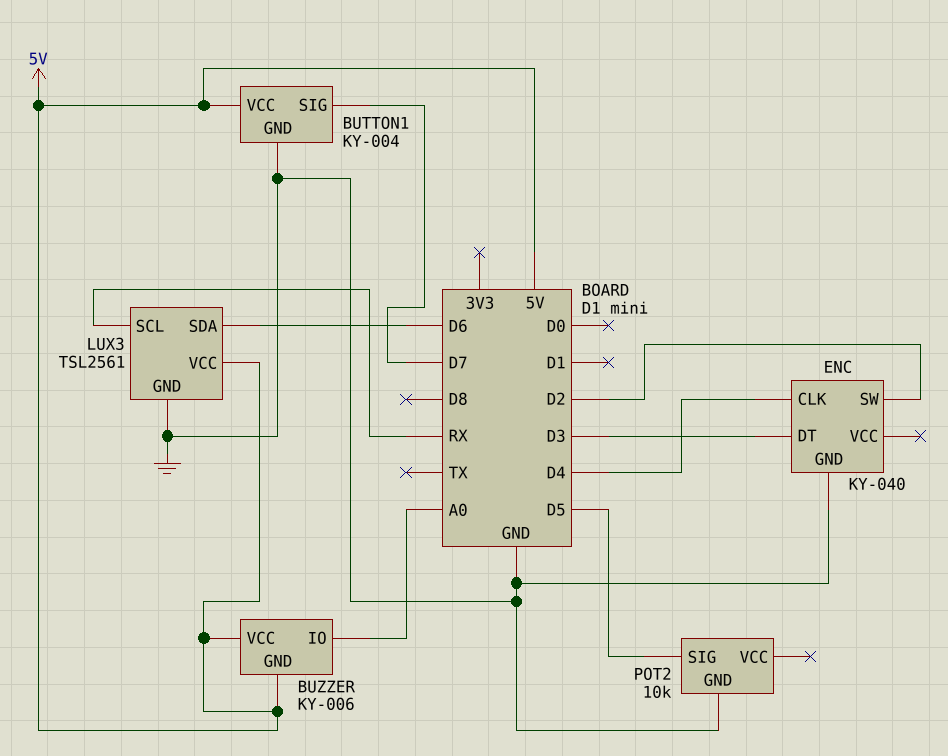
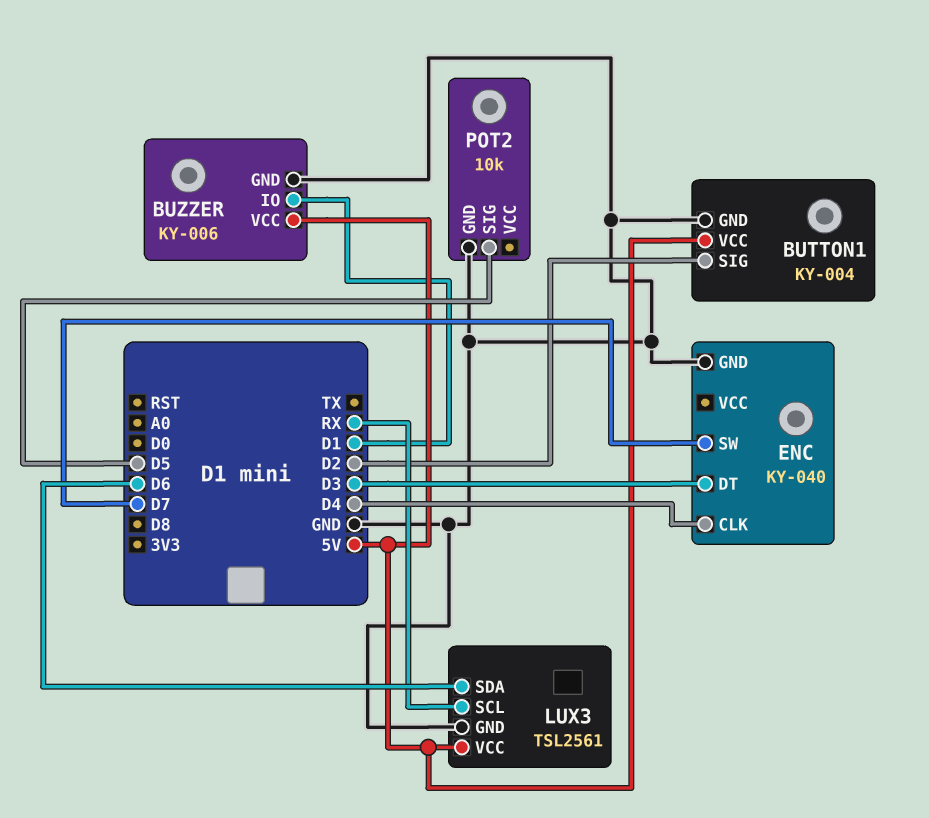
BUTTON1 pin SIG: D7 -> D2
BUZZER pin GND: 5V -> GND
BUZZER pin IO: A0 -> D1
ENC pin SW: D2 -> D7

